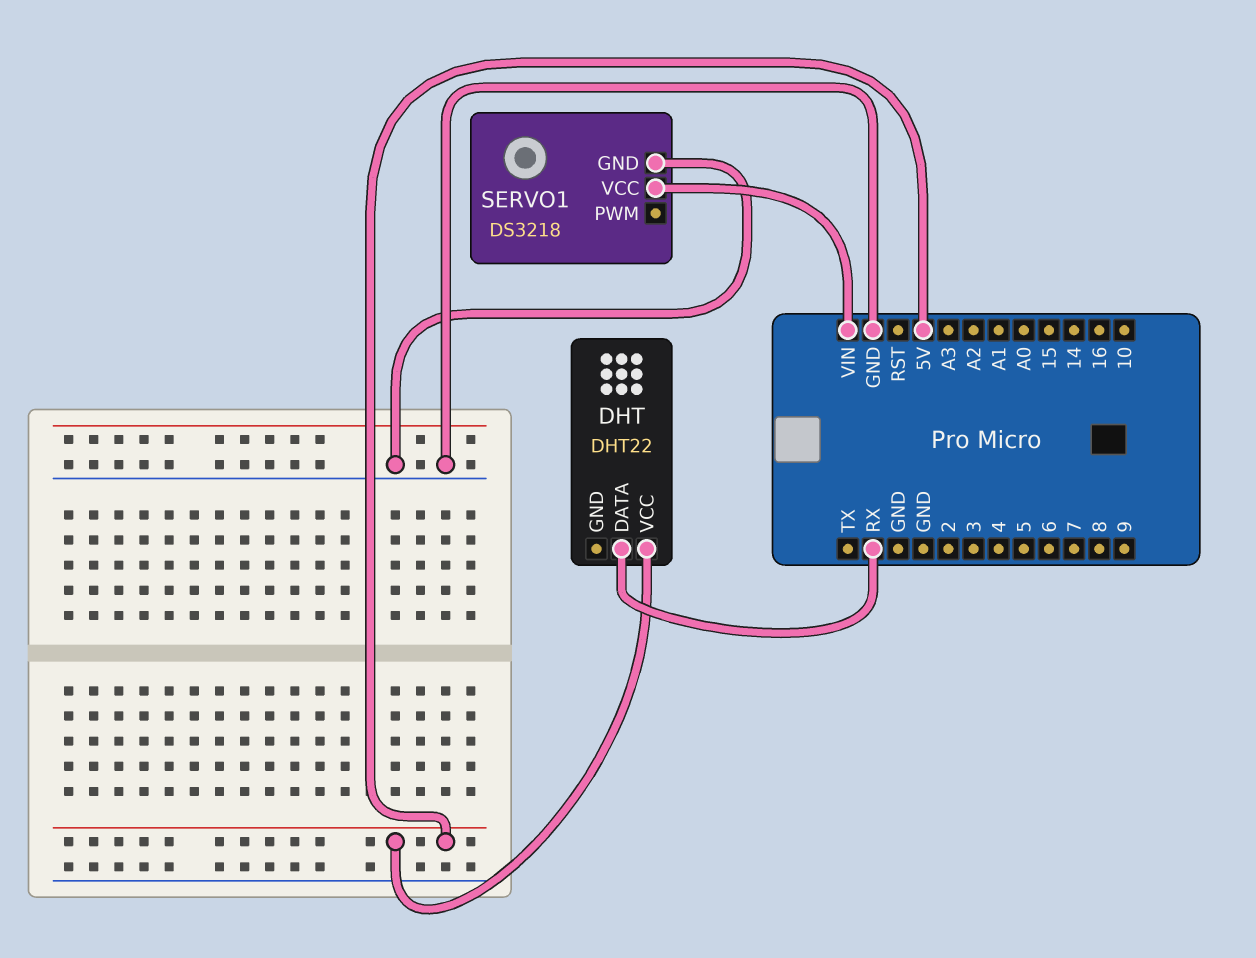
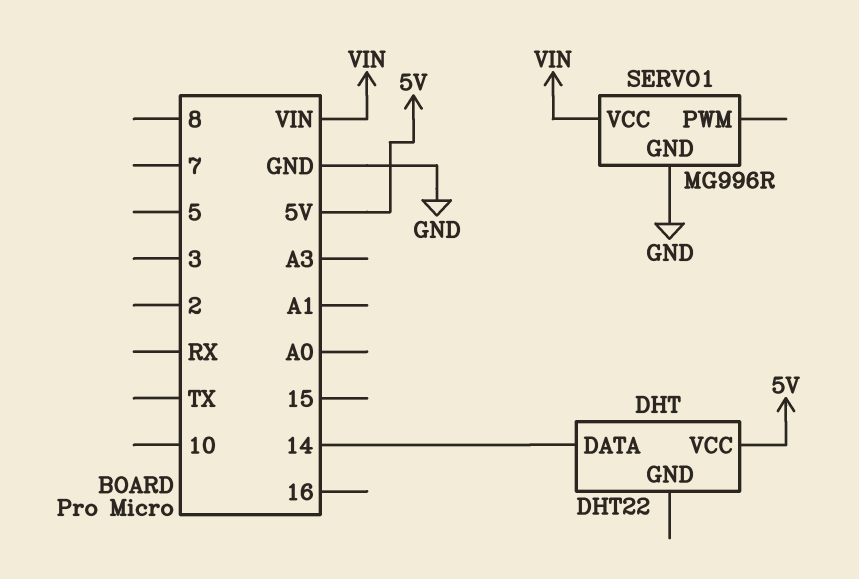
DHT pin DATA: RX -> 14
SERVO1: DS3218 -> MG996R

